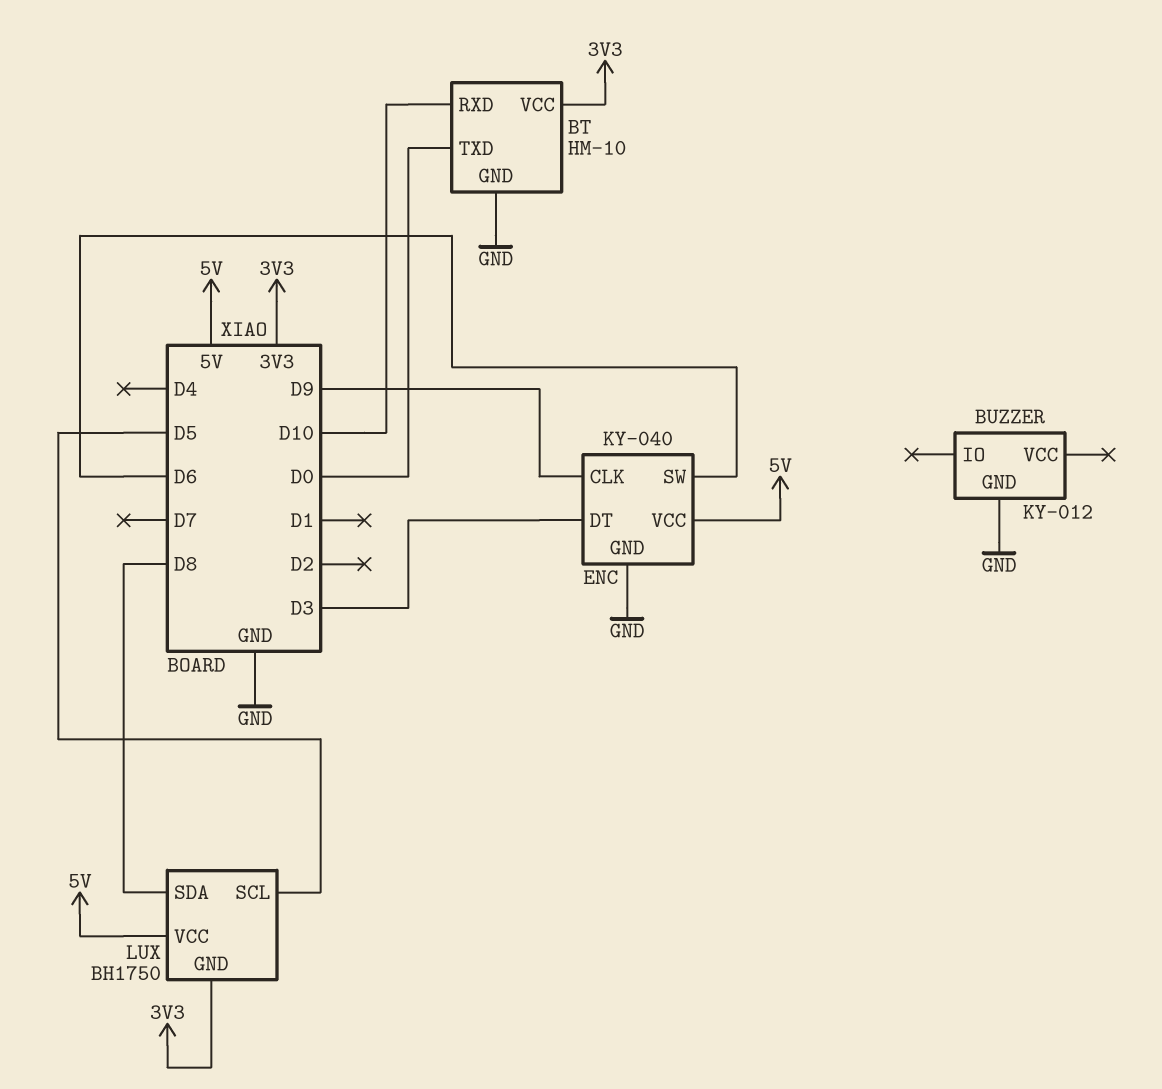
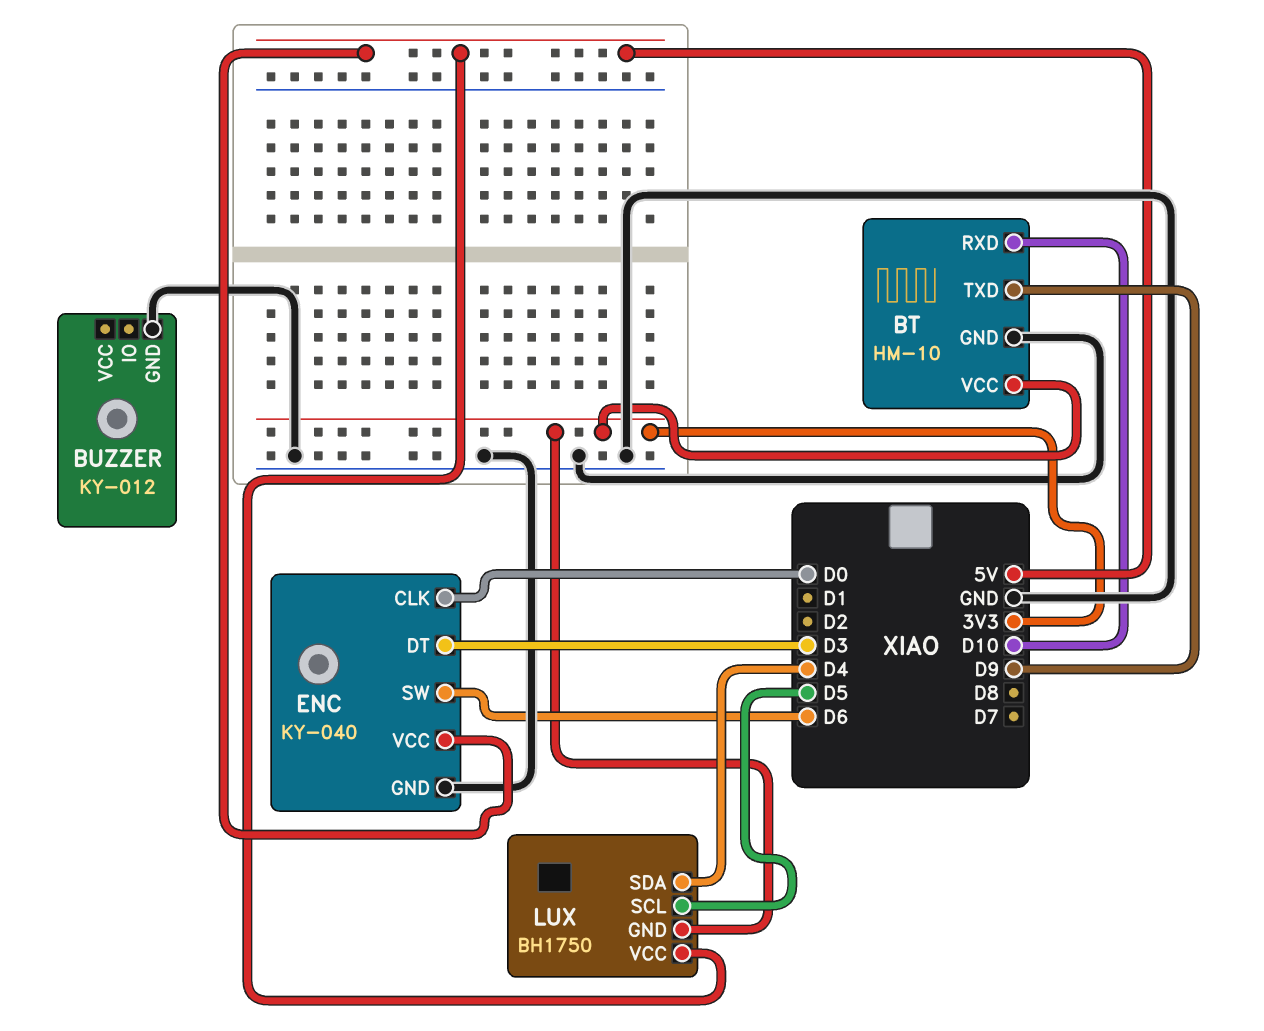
BT pin TXD: D0 -> D9
ENC pin CLK: D9 -> D0
LUX pin SDA: D8 -> D4

